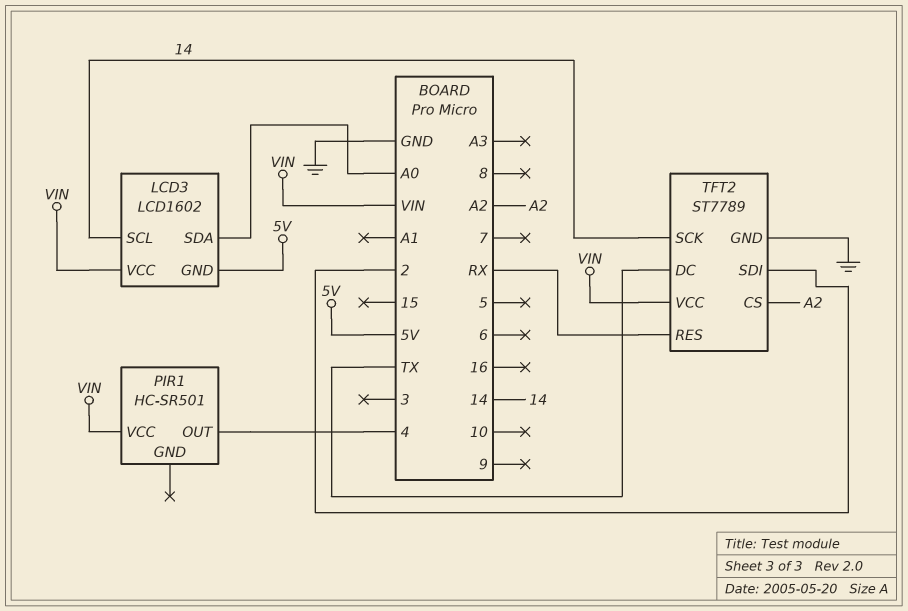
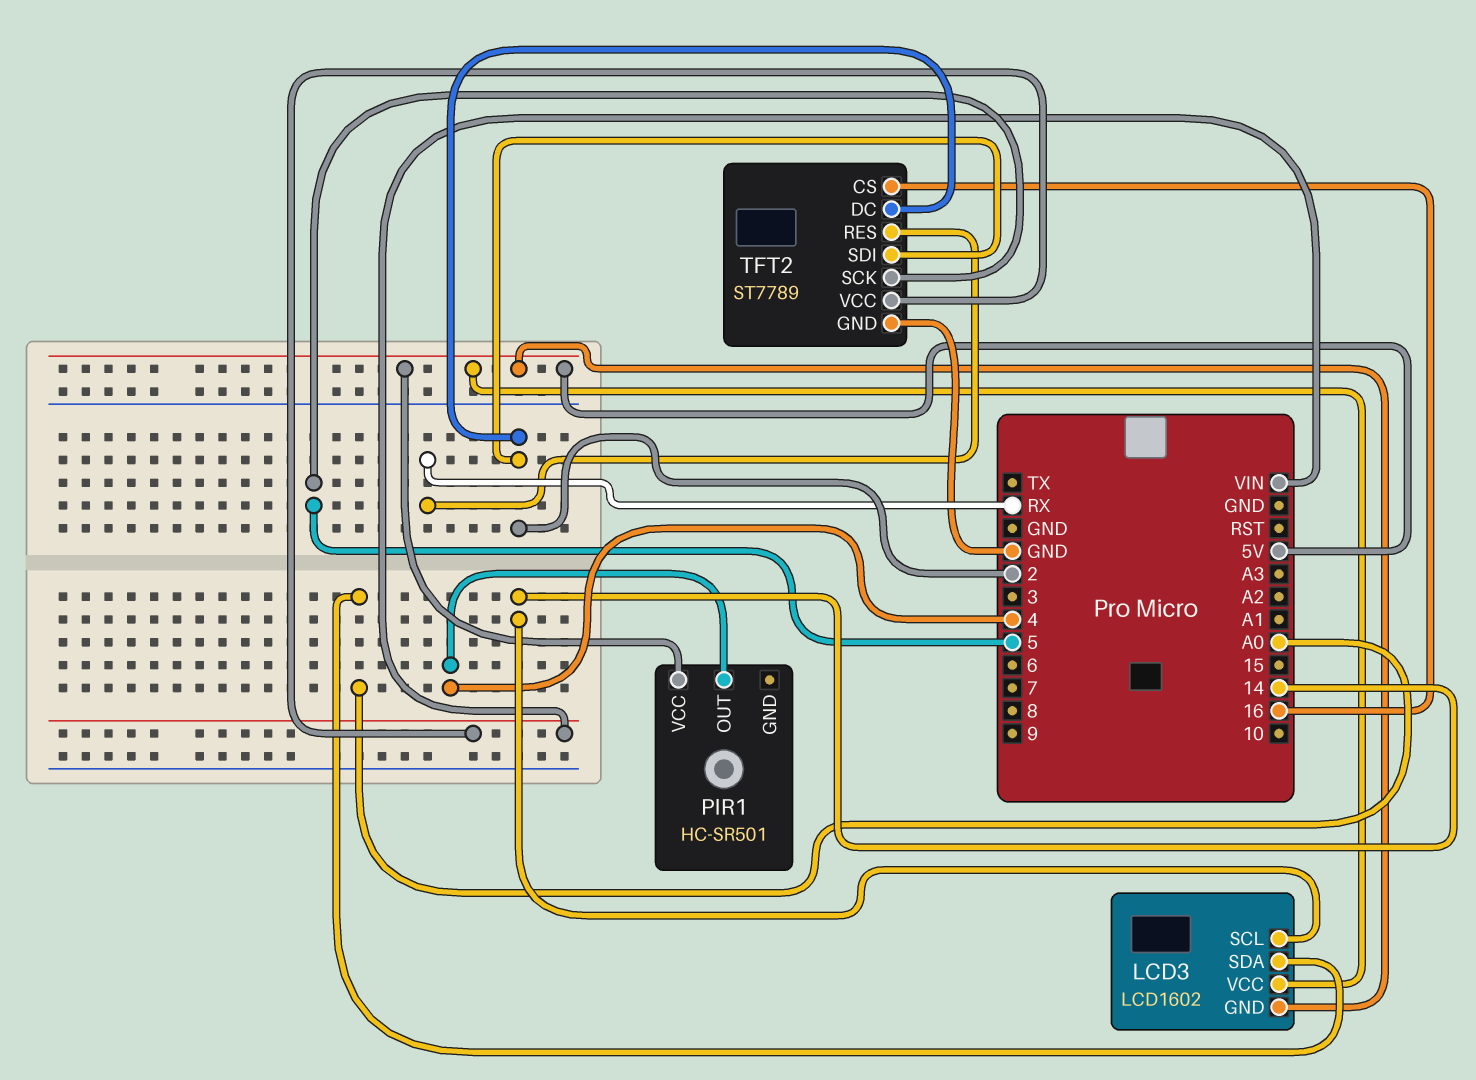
LCD3 pin VCC: VIN -> 5V
PIR1 pin VCC: VIN -> 5V
TFT2 pin CS: A2 -> 16
TFT2 pin DC: TX -> 2
TFT2 pin SCK: 14 -> 5

